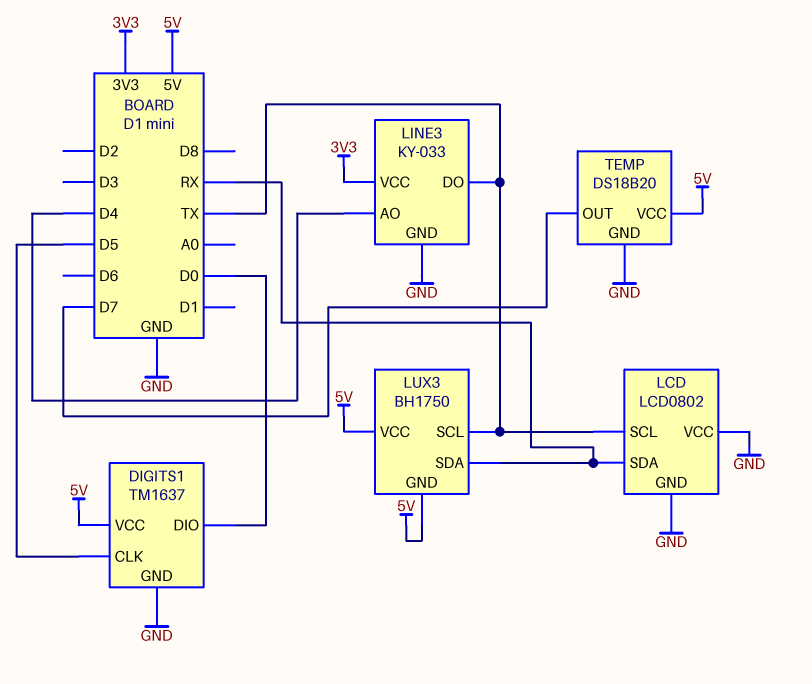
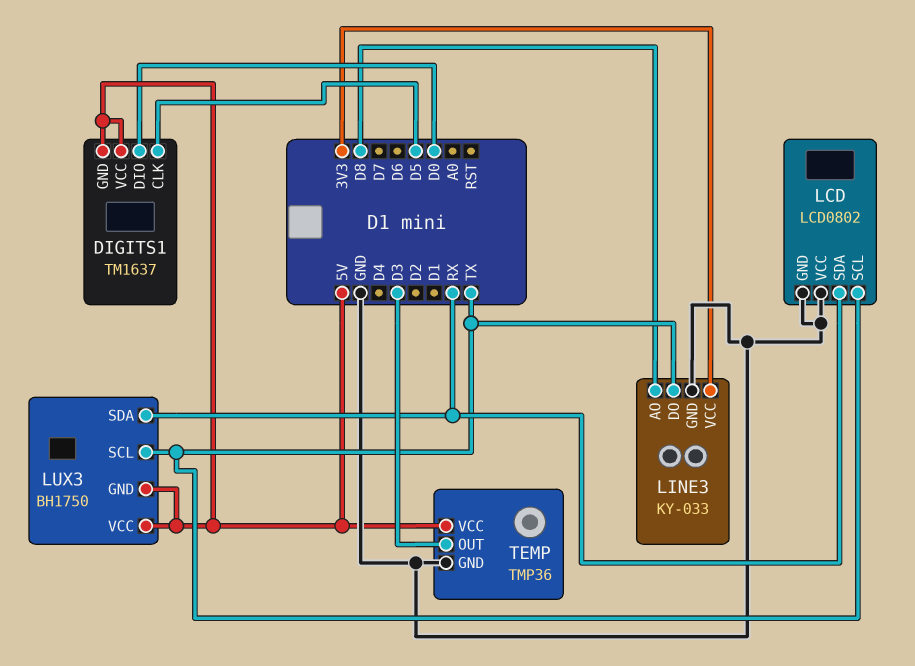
DIGITS1 pin GND: GND -> 5V
LINE3 pin AO: D4 -> D8
TEMP: DS18B20 -> TMP36
TEMP pin OUT: D7 -> D3

